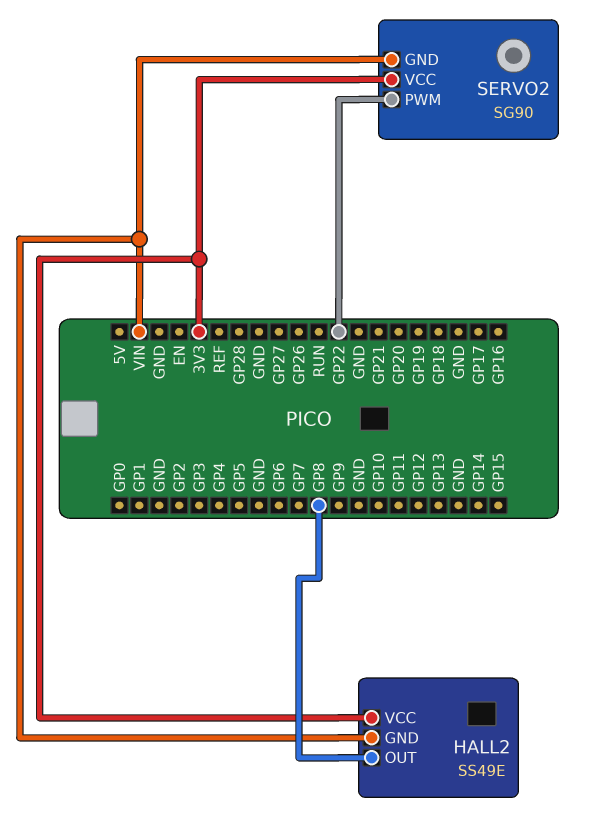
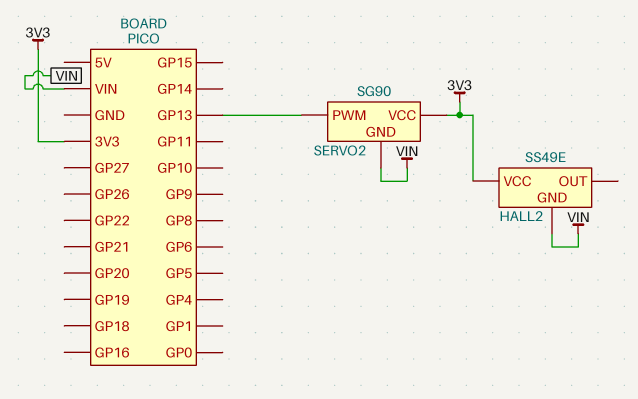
HALL2 pin OUT: GP8 -> none
SERVO2 pin PWM: GP22 -> GP13

